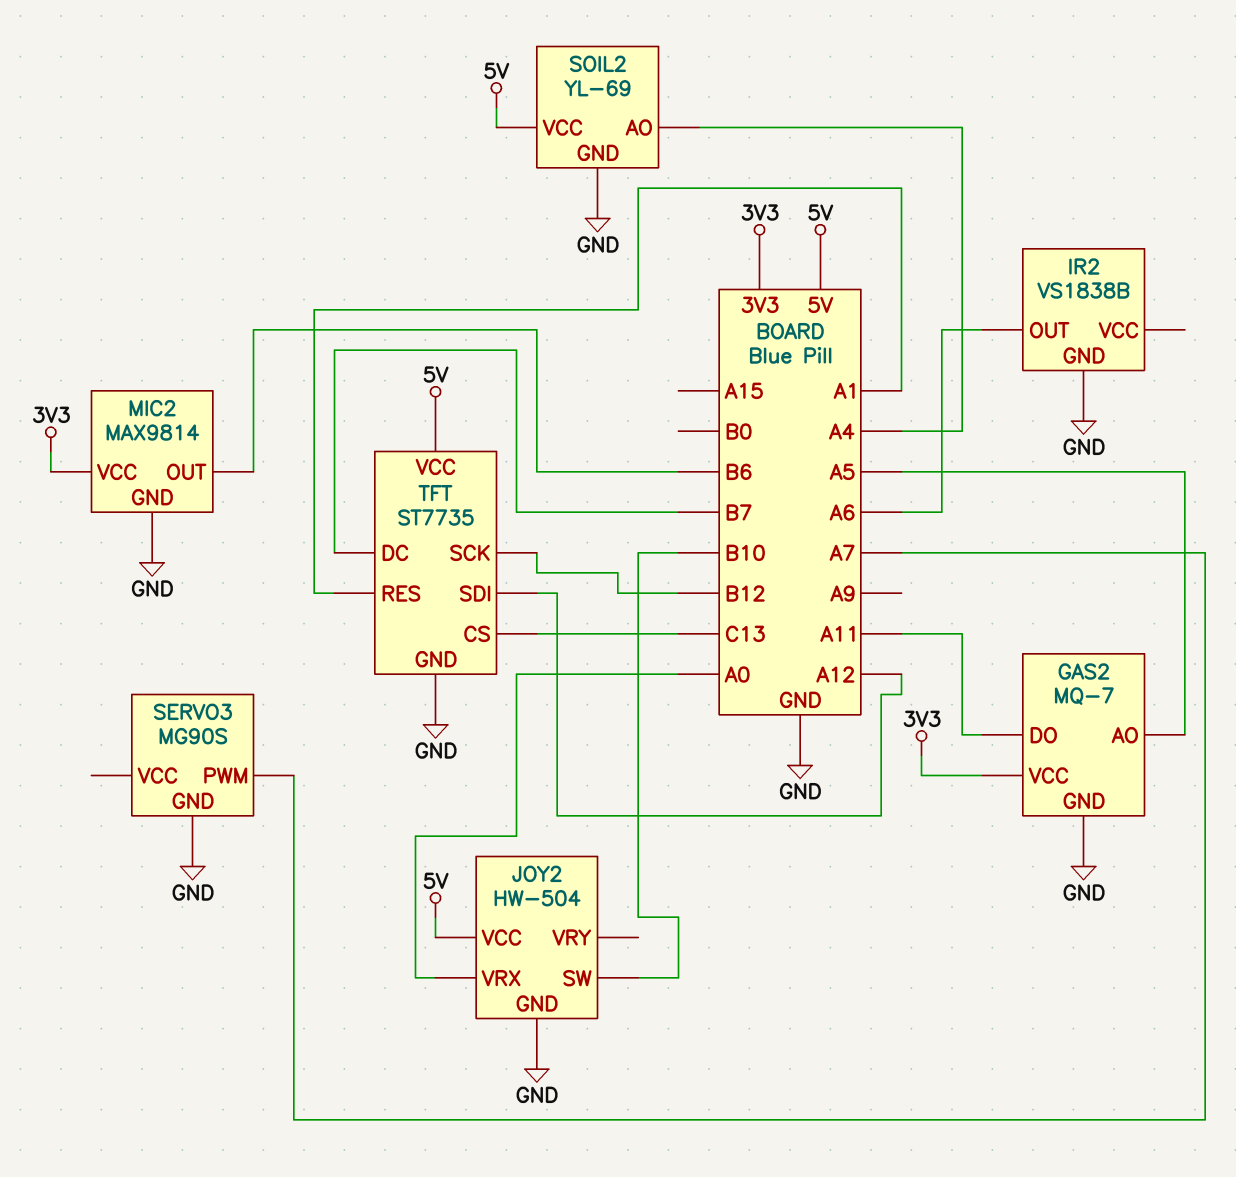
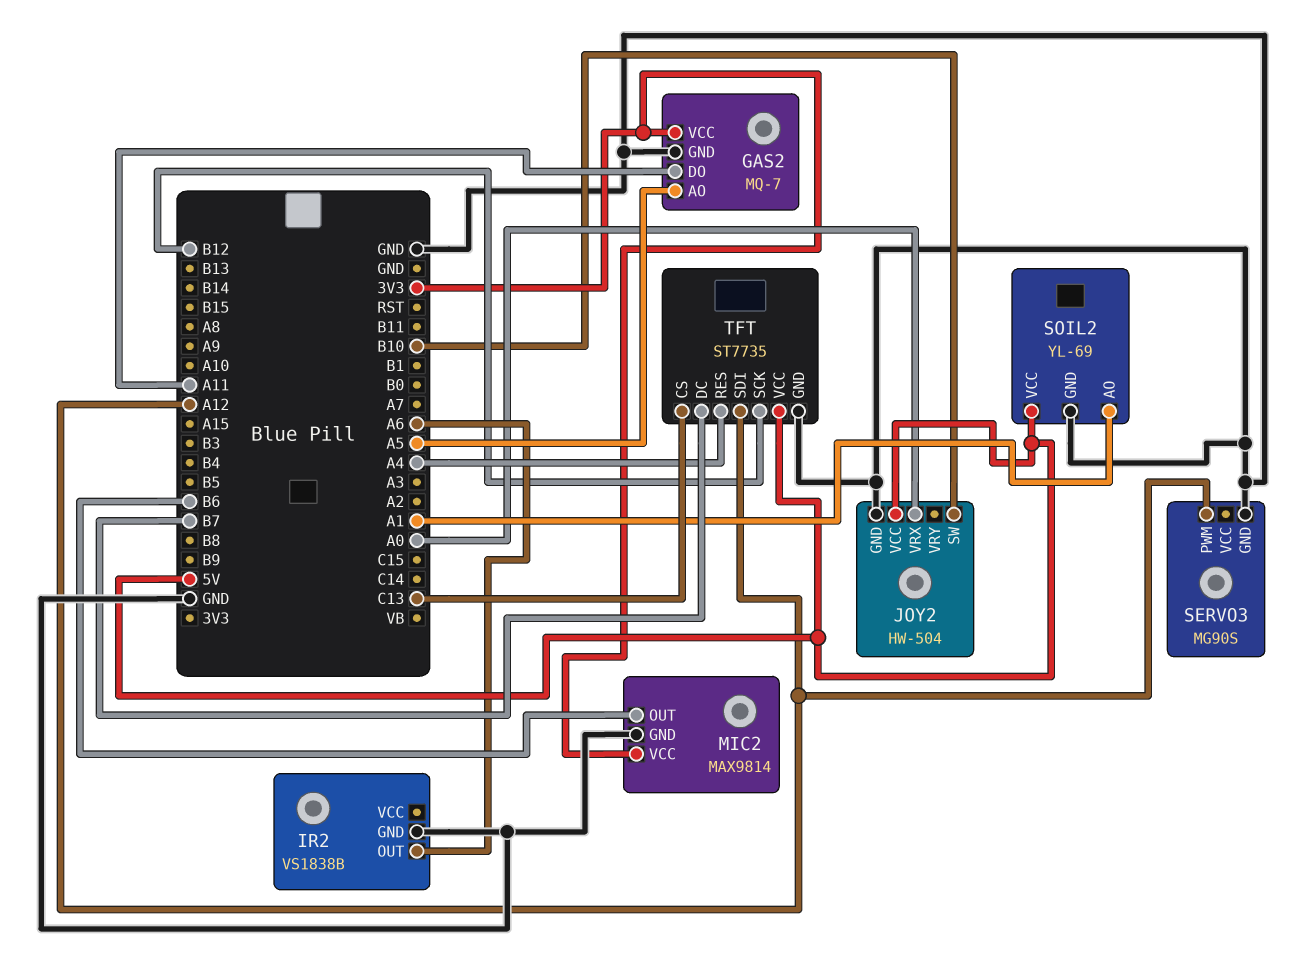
SERVO3 pin PWM: A7 -> A12
SOIL2 pin AO: A4 -> A1
TFT pin RES: A1 -> A4

